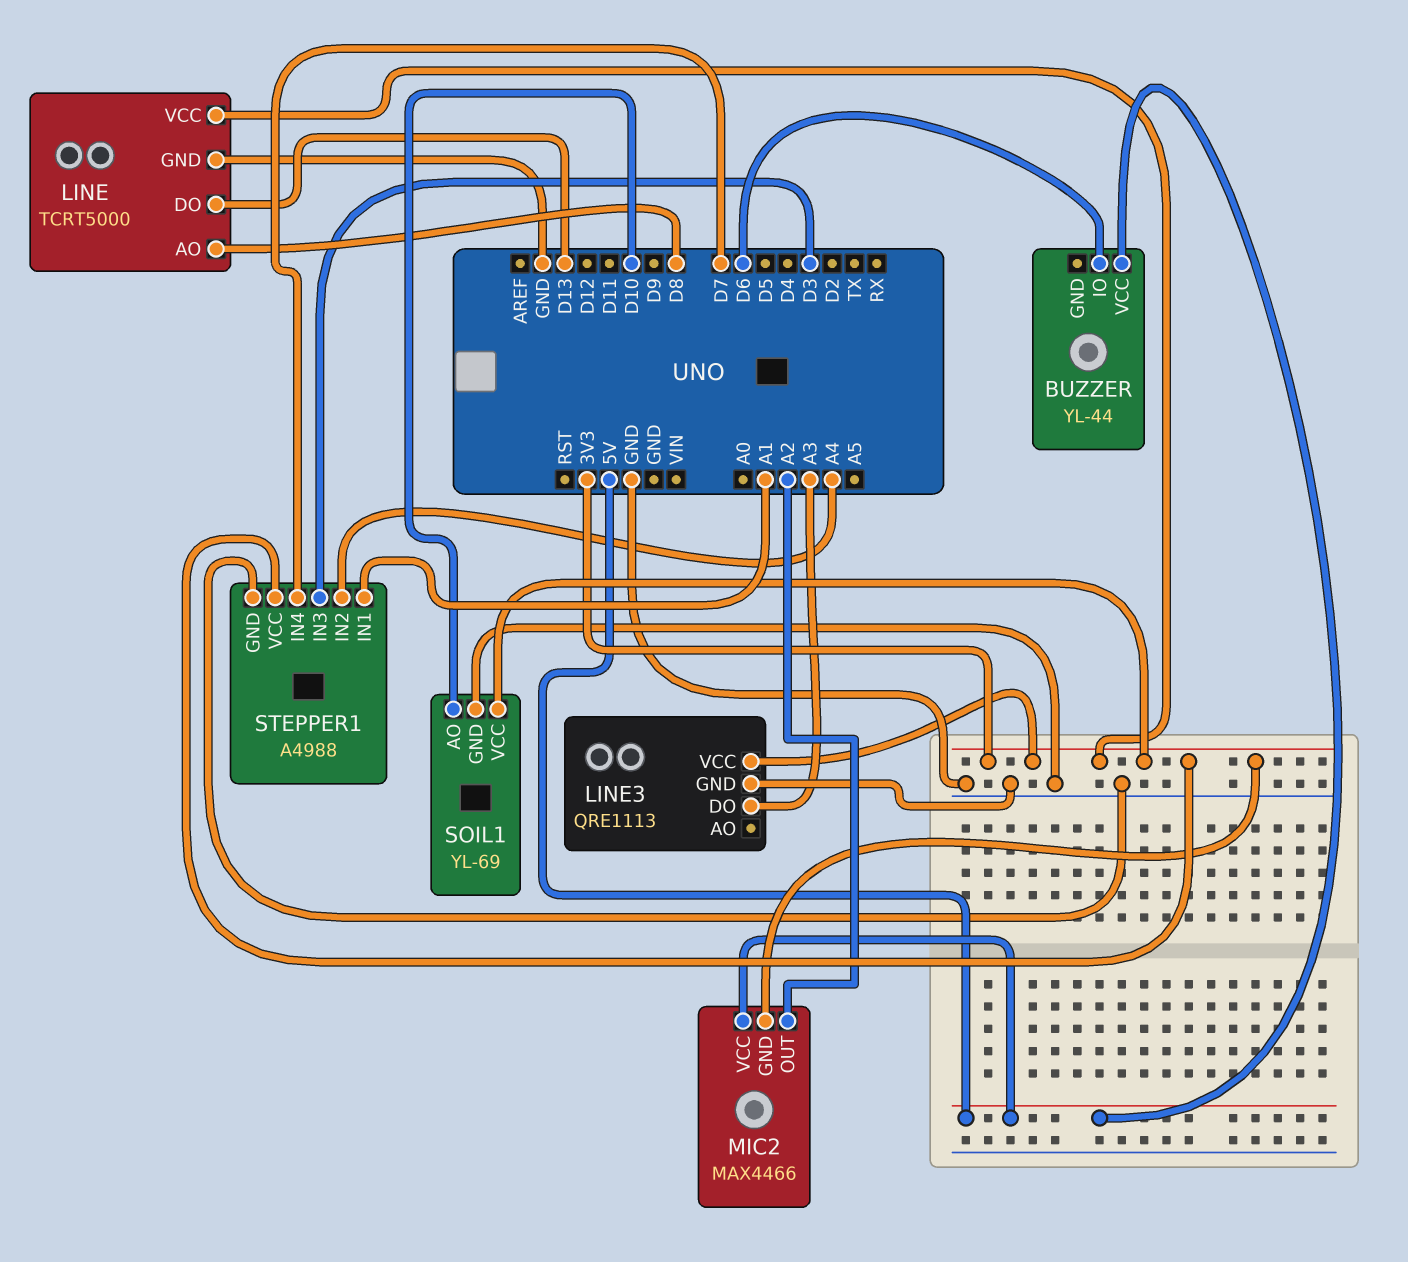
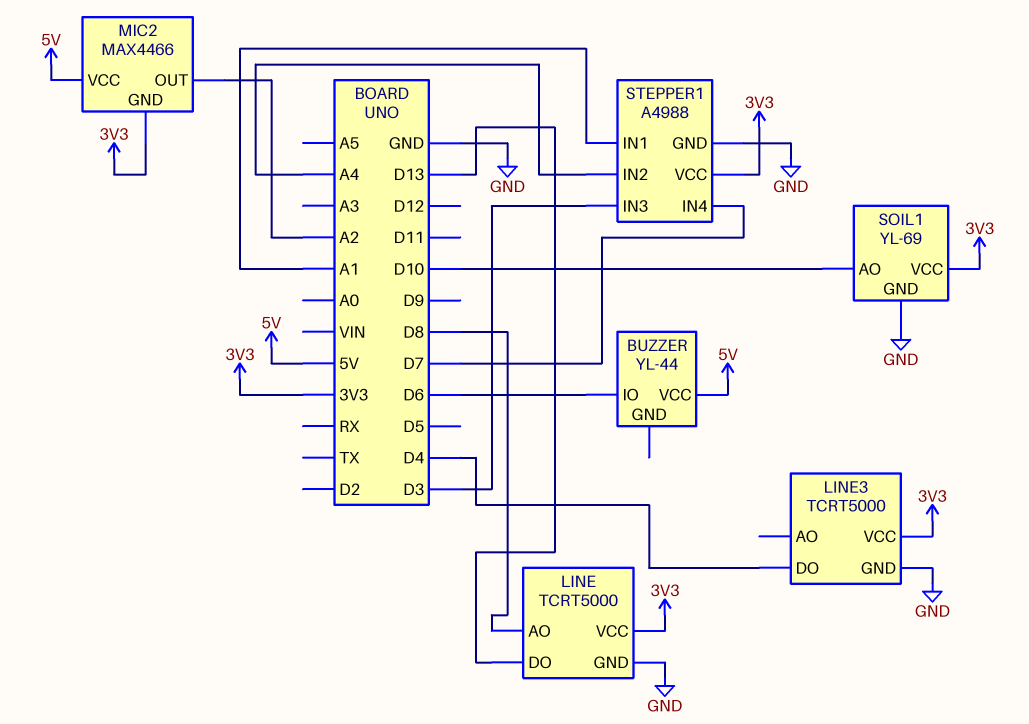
LINE3: QRE1113 -> TCRT5000
LINE3 pin DO: A3 -> D4

